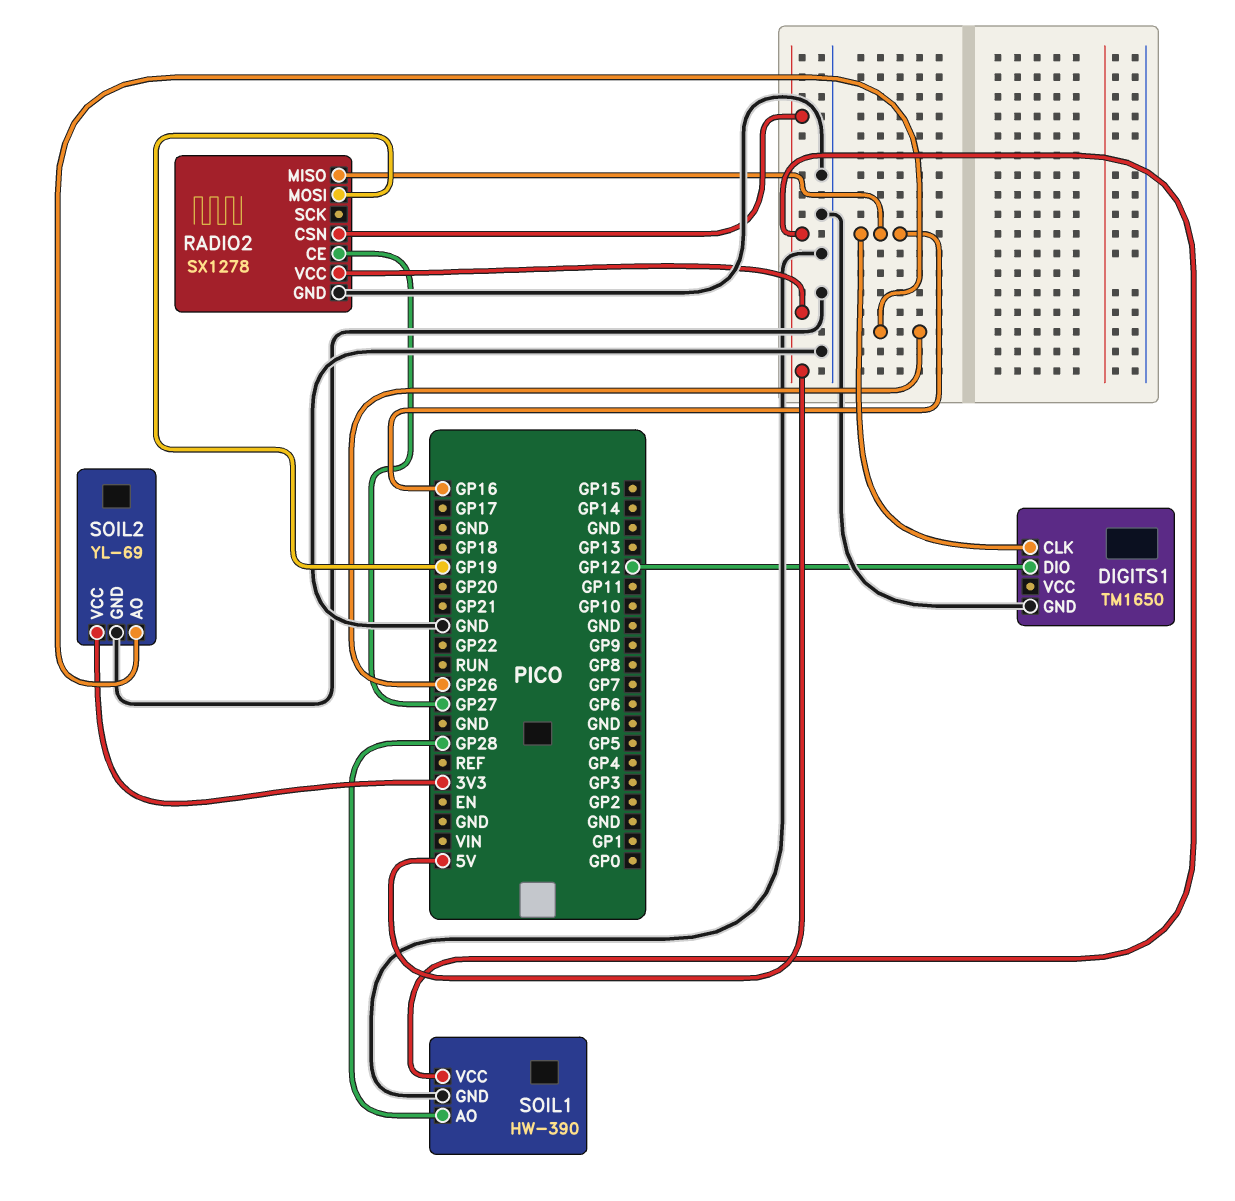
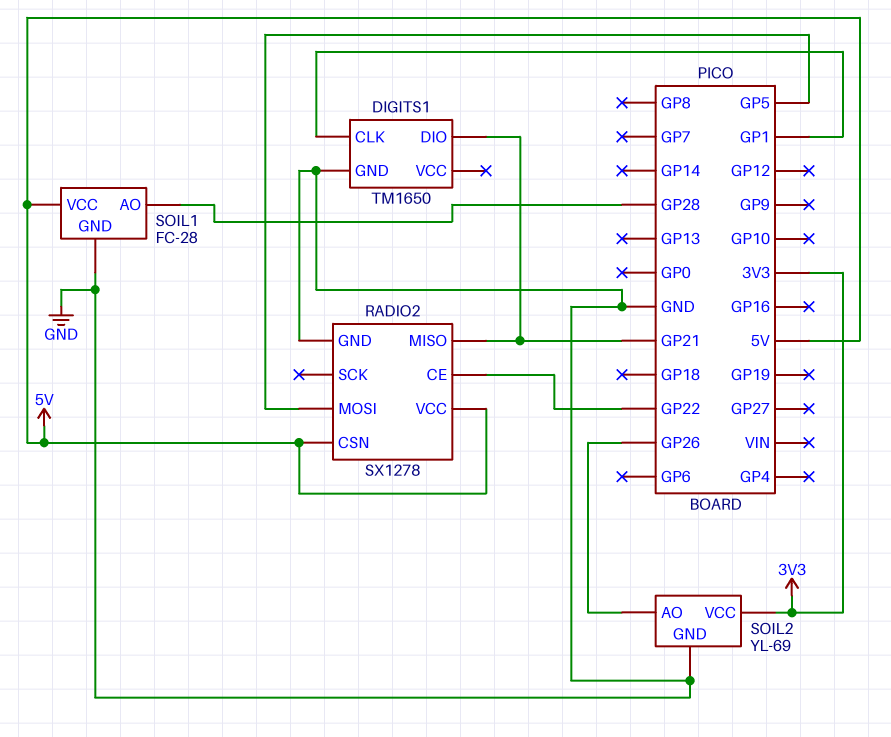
DIGITS1 pin CLK: GP16 -> GP1
DIGITS1 pin DIO: GP12 -> GP21
RADIO2 pin CE: GP27 -> GP22
RADIO2 pin MISO: GP16 -> GP21
RADIO2 pin MOSI: GP19 -> GP5
SOIL1: HW-390 -> FC-28

